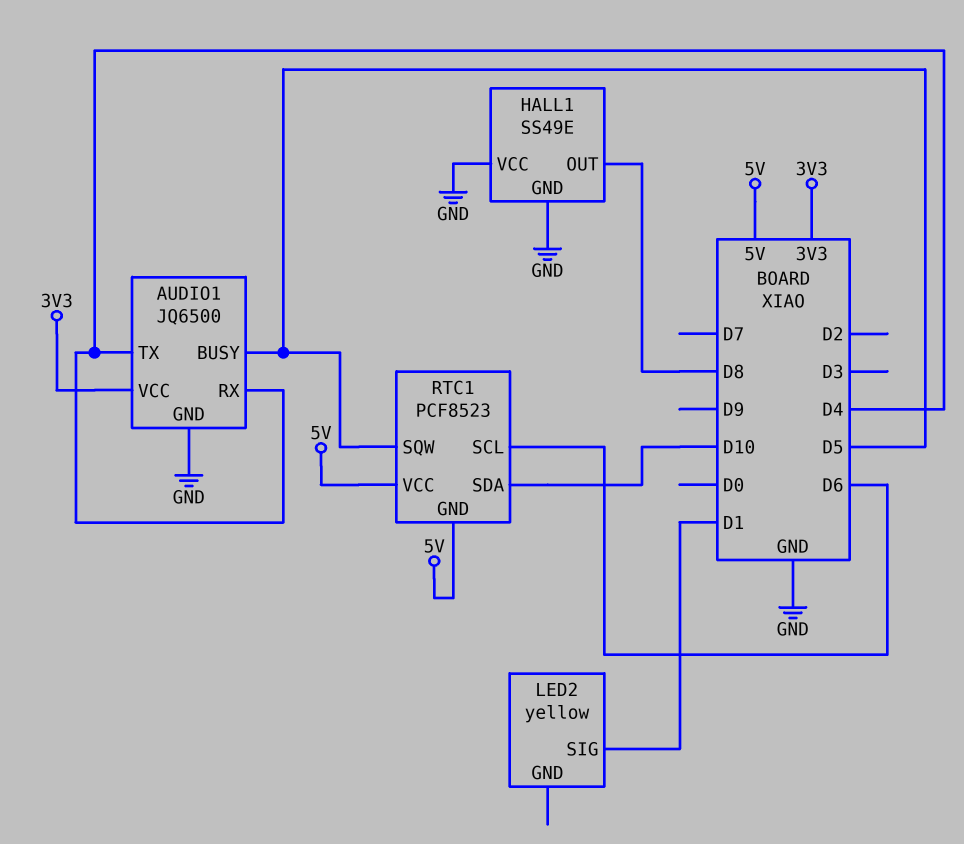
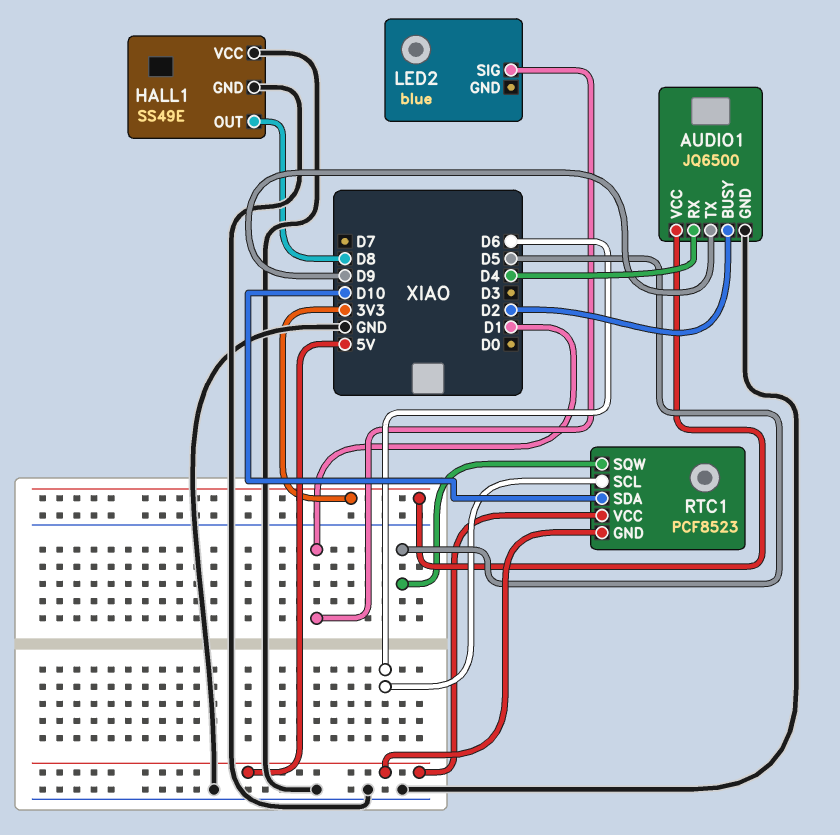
AUDIO1 pin BUSY: D5 -> D2
AUDIO1 pin TX: D4 -> D9
LED2: yellow -> blue

